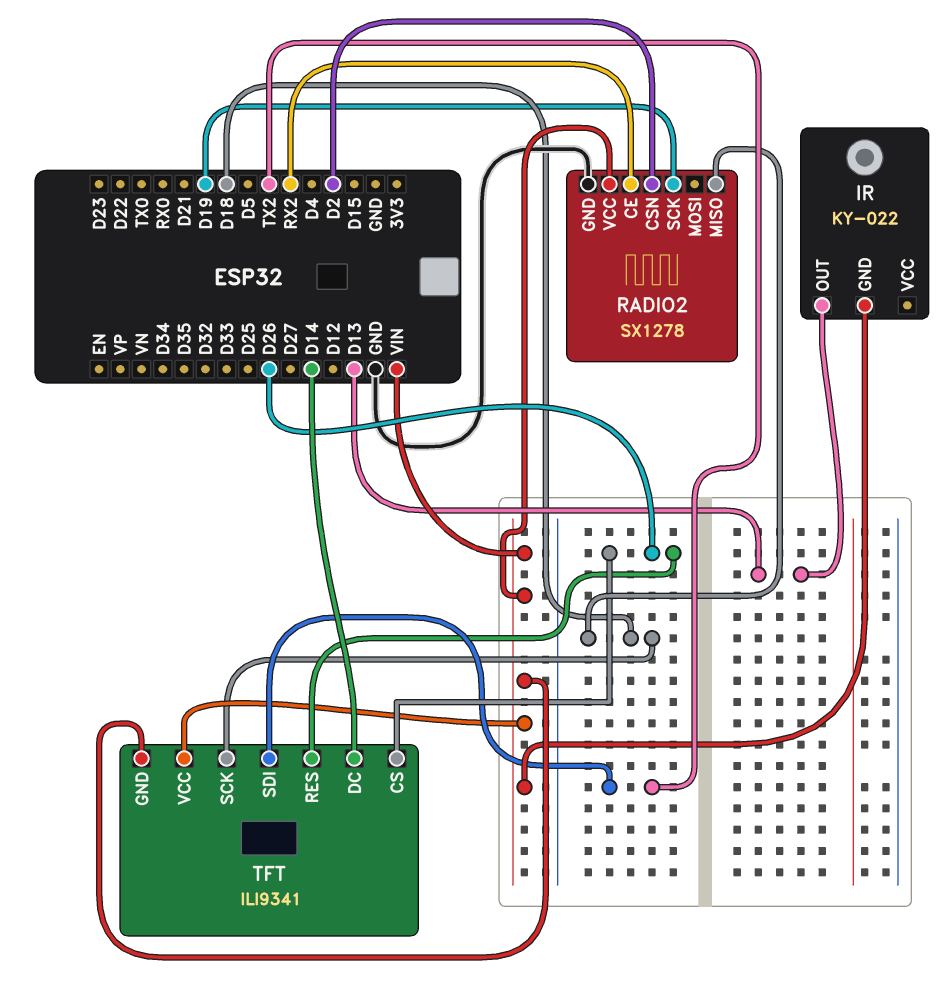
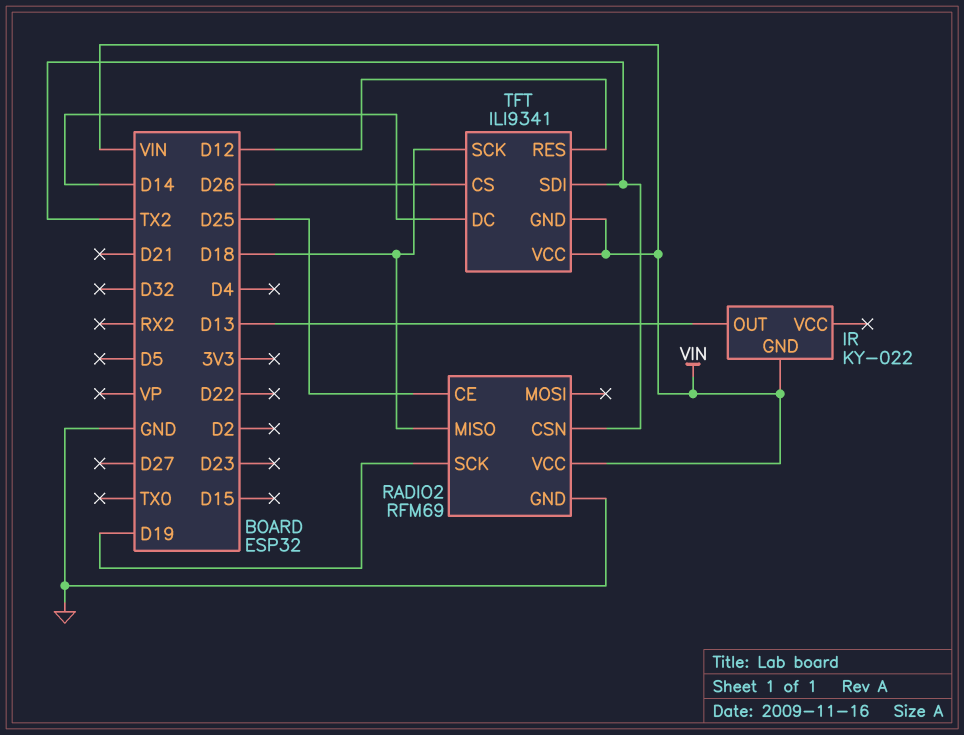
RADIO2: SX1278 -> RFM69
RADIO2 pin CE: RX2 -> D25
RADIO2 pin CSN: D2 -> TX2
TFT pin RES: D26 -> D12

